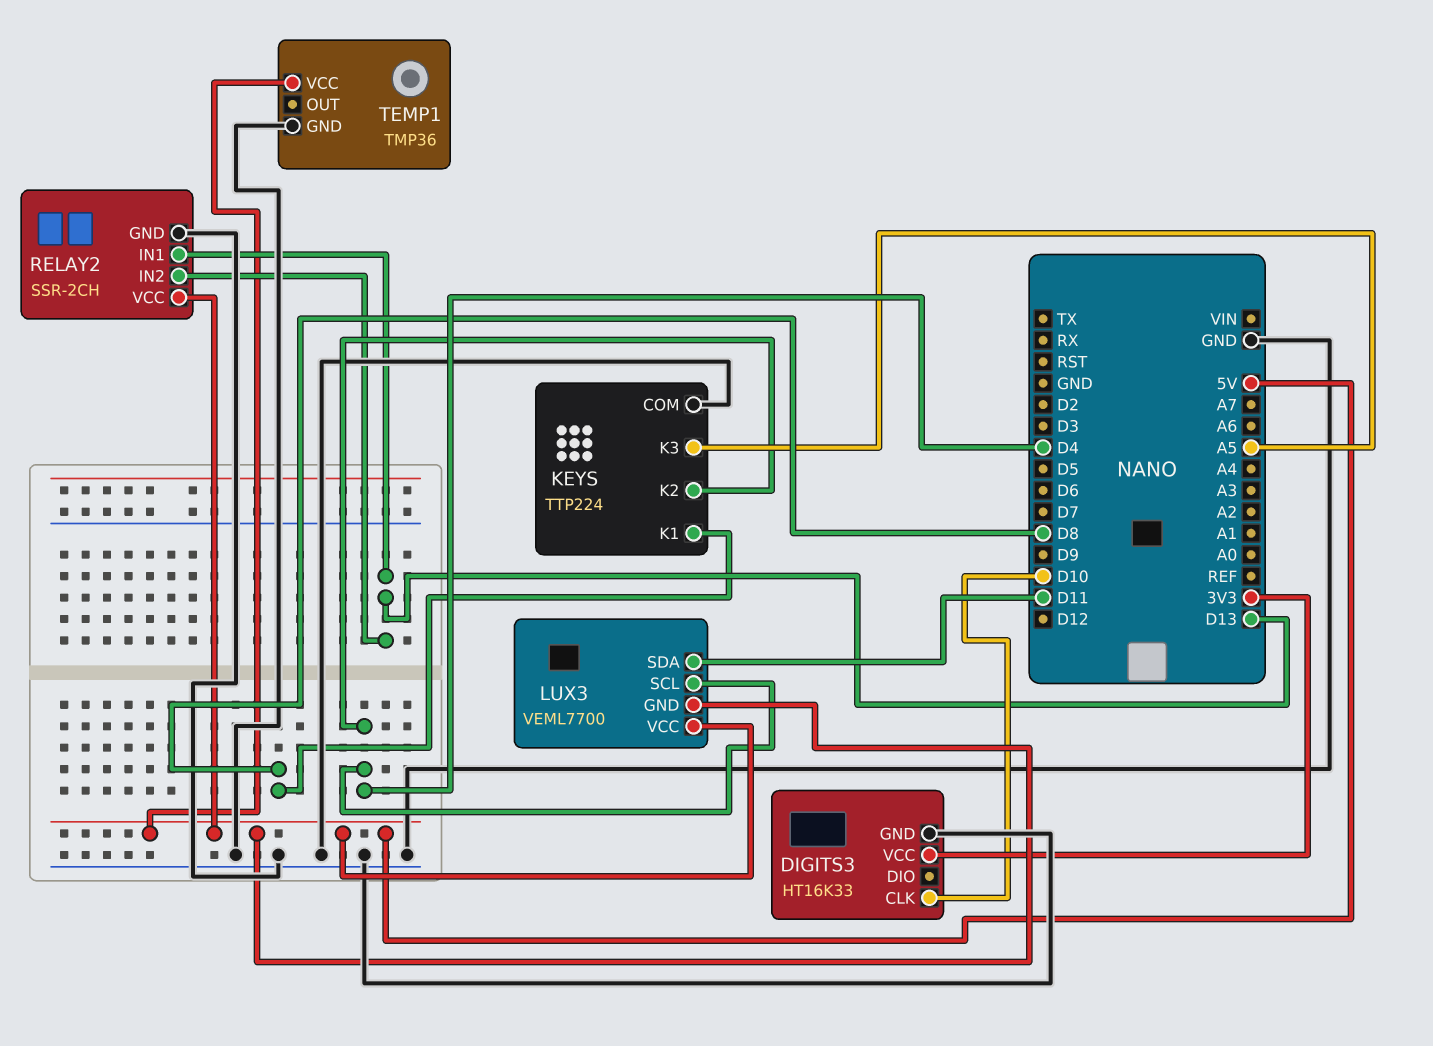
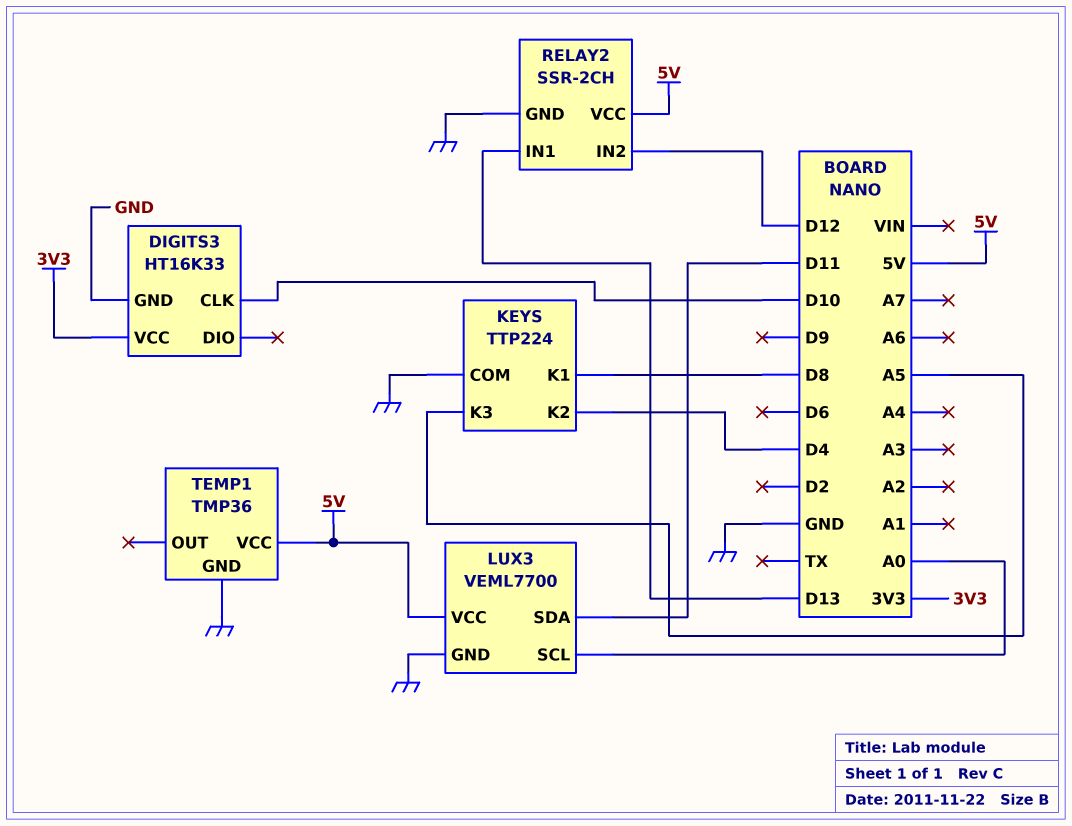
LUX3 pin GND: 5V -> GND
LUX3 pin SCL: D4 -> A0
RELAY2 pin IN2: D13 -> D12

